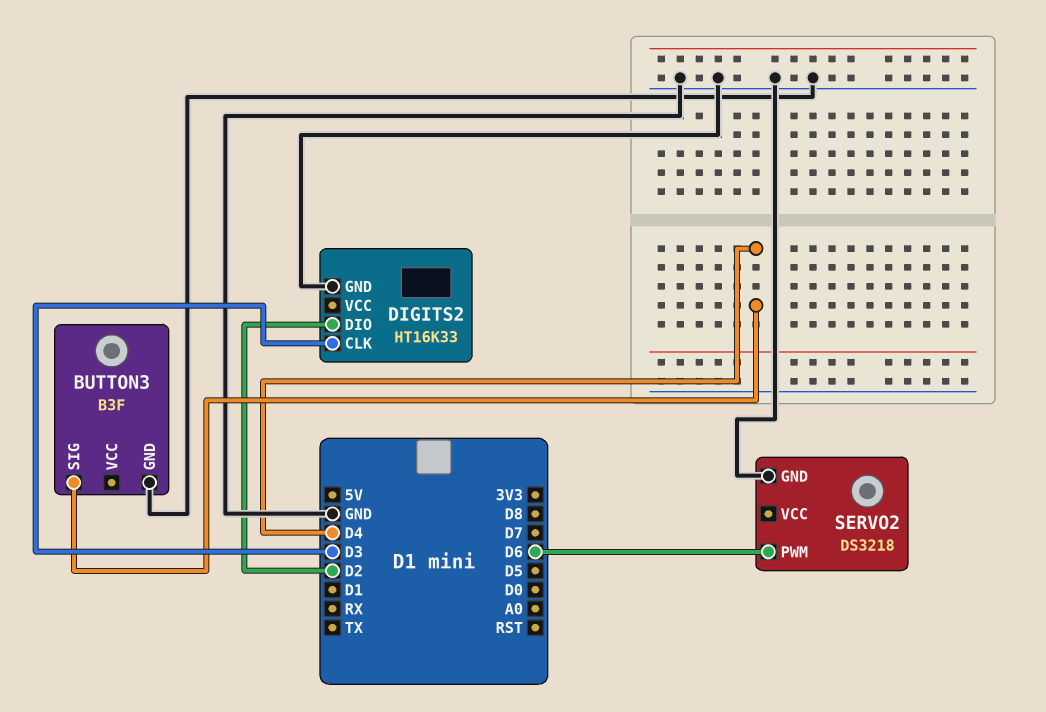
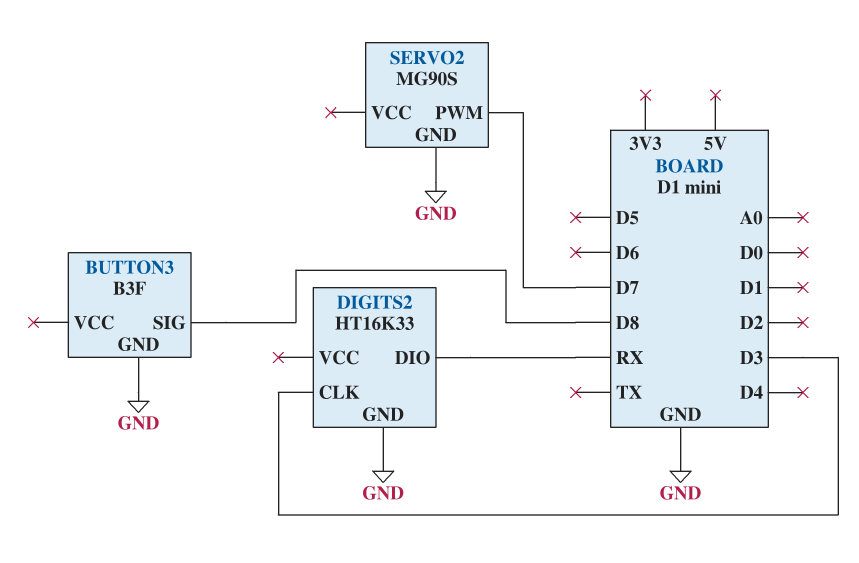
BUTTON3 pin SIG: D4 -> D8
DIGITS2 pin DIO: D2 -> RX
SERVO2: DS3218 -> MG90S
SERVO2 pin PWM: D6 -> D7

